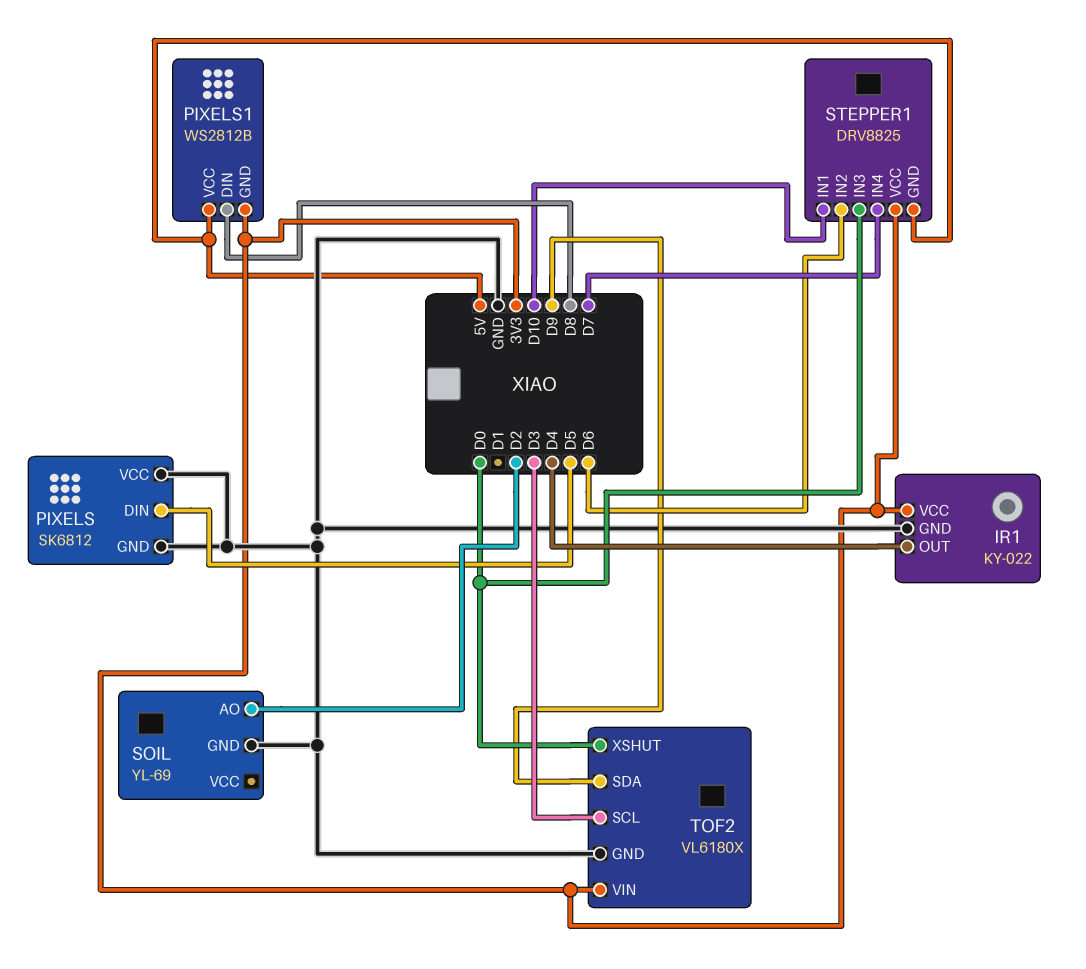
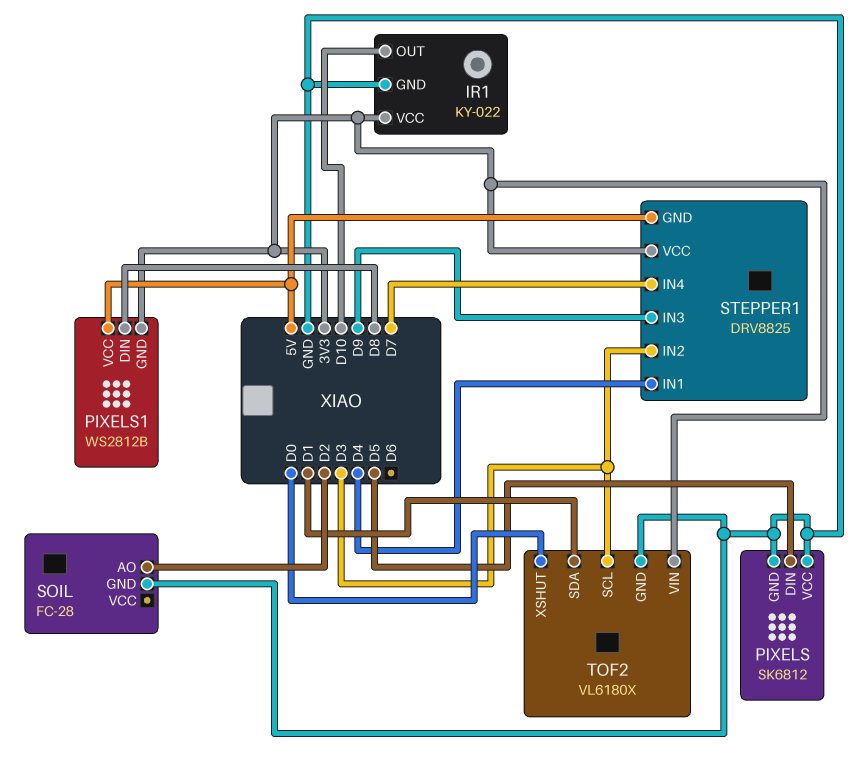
IR1 pin OUT: D4 -> D10
SOIL: YL-69 -> FC-28
STEPPER1 pin IN1: D10 -> D4
STEPPER1 pin IN2: D6 -> D3
STEPPER1 pin IN3: D0 -> D9
TOF2 pin SDA: D9 -> D1

